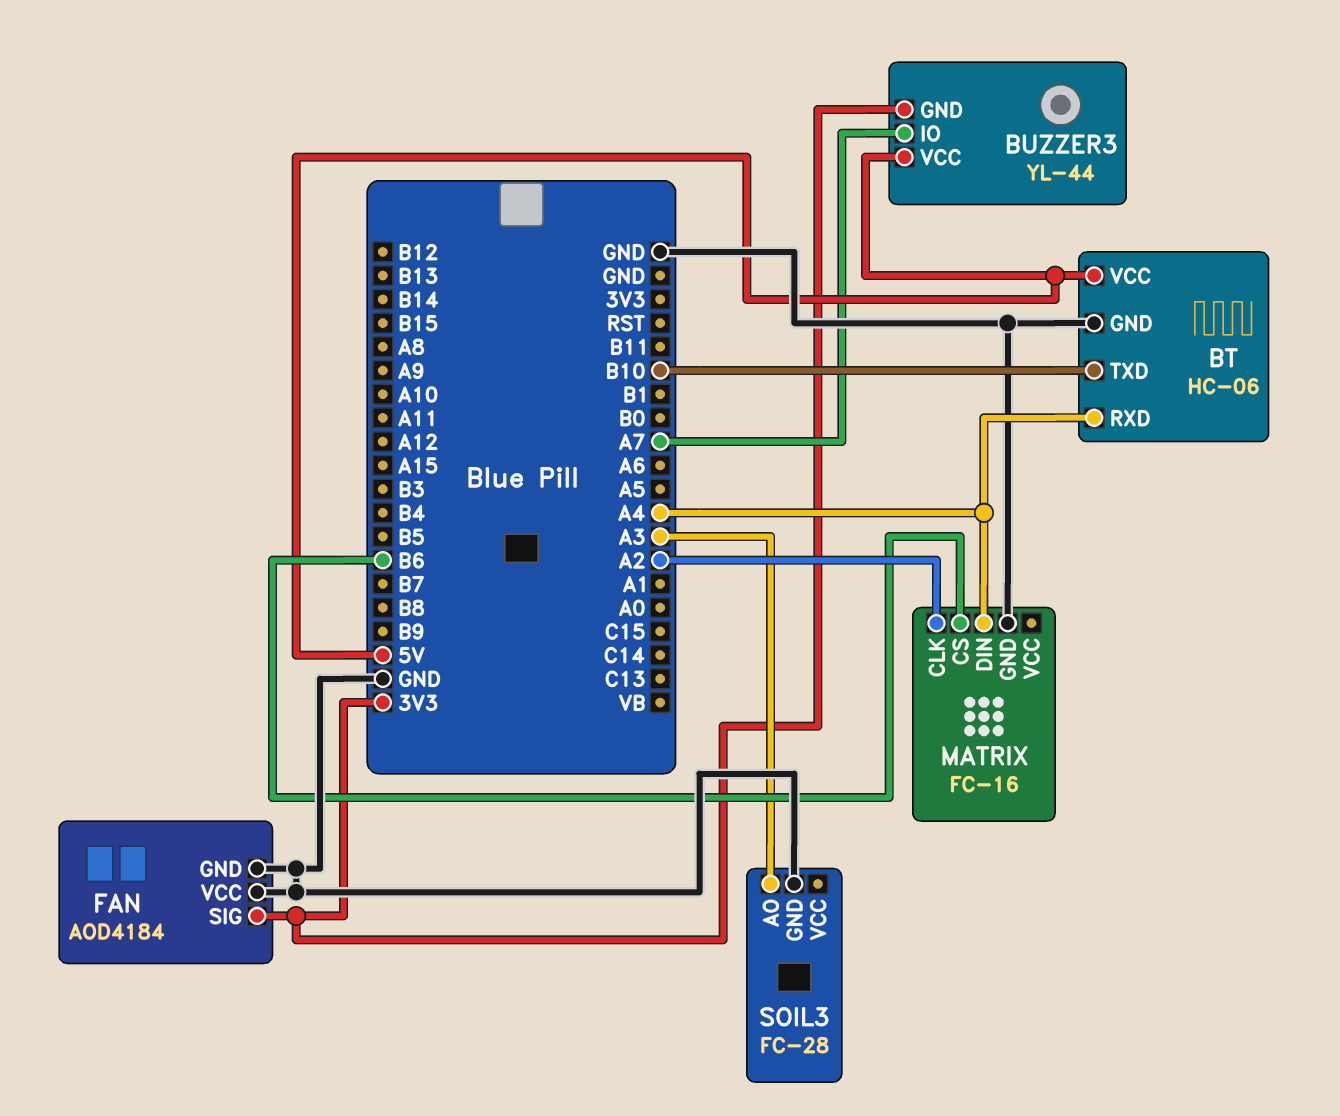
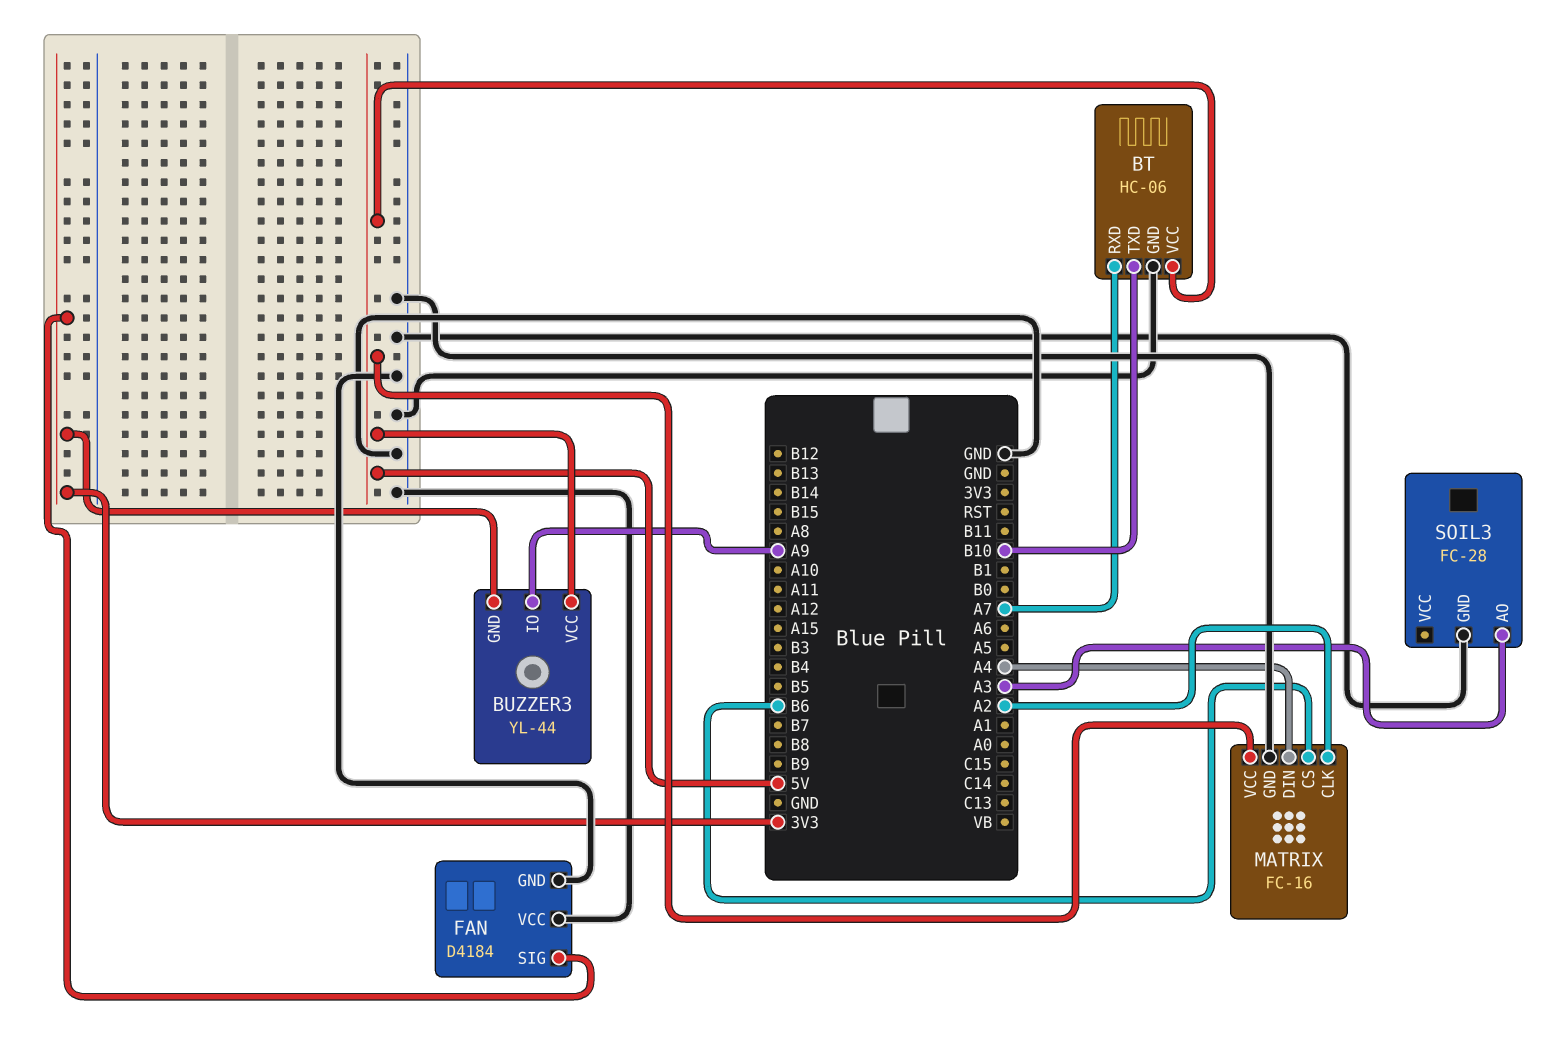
BT pin RXD: A4 -> A7
BUZZER3 pin IO: A7 -> A9
FAN: AOD4184 -> D4184
MATRIX pin VCC: none -> 5V

